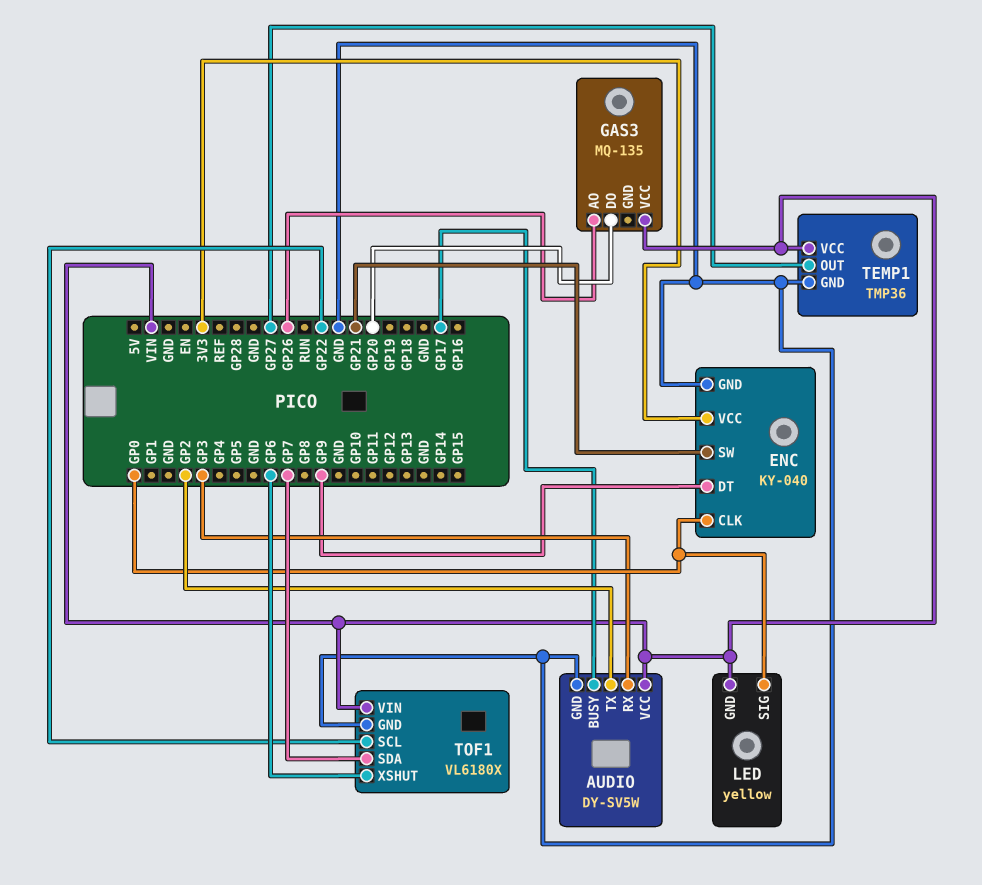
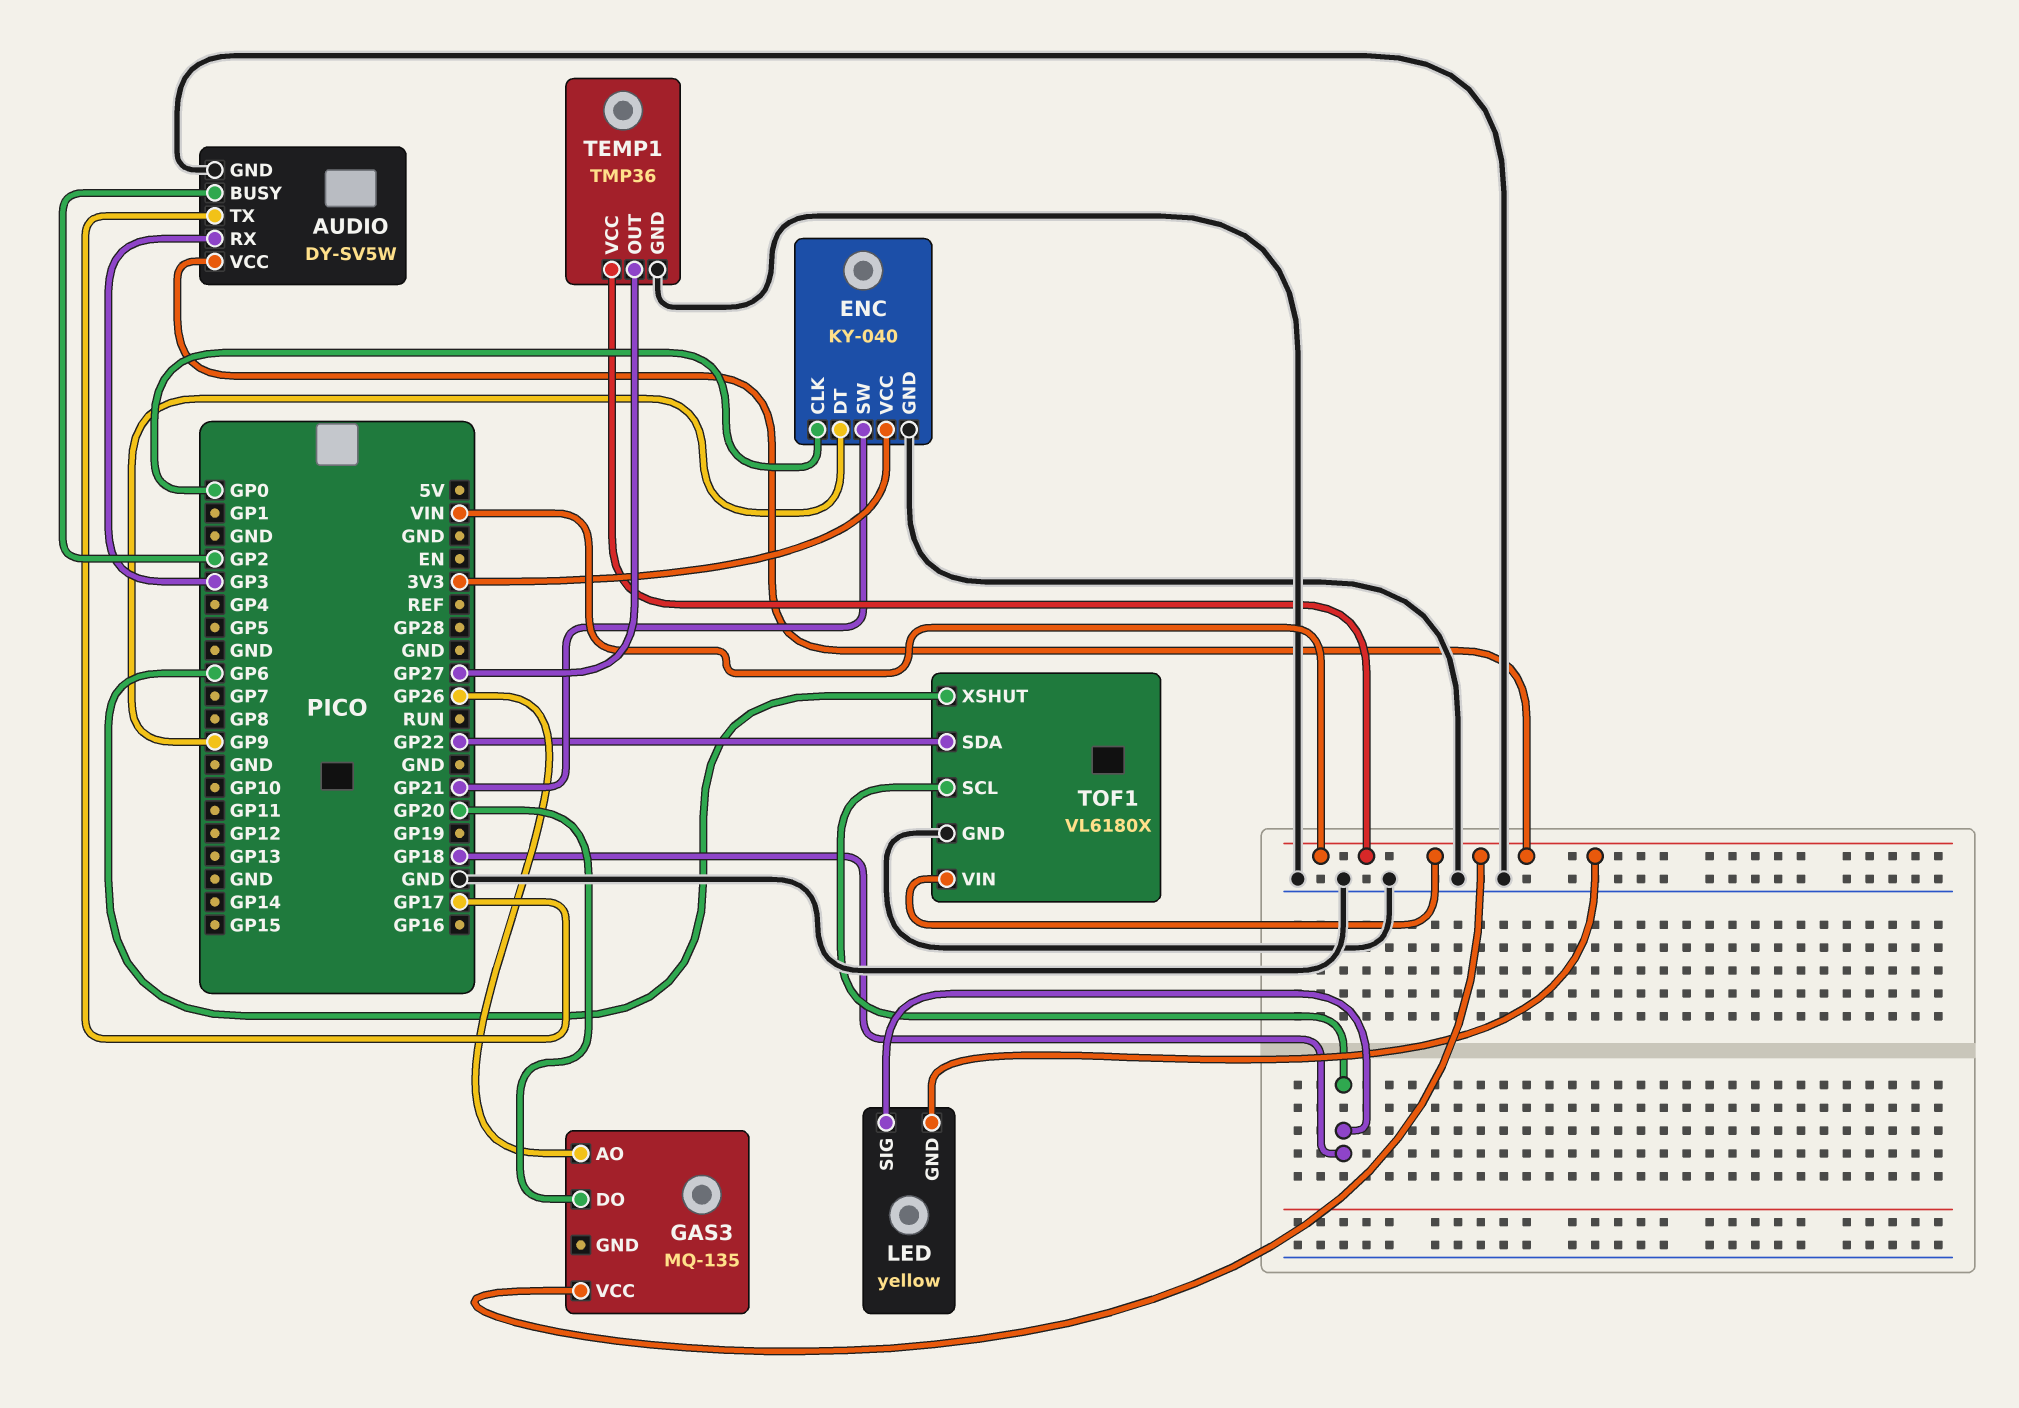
AUDIO pin BUSY: GP17 -> GP2
AUDIO pin TX: GP2 -> GP17
LED pin SIG: GP0 -> GP18
TOF1 pin SCL: GP22 -> GP18
TOF1 pin SDA: GP7 -> GP22

